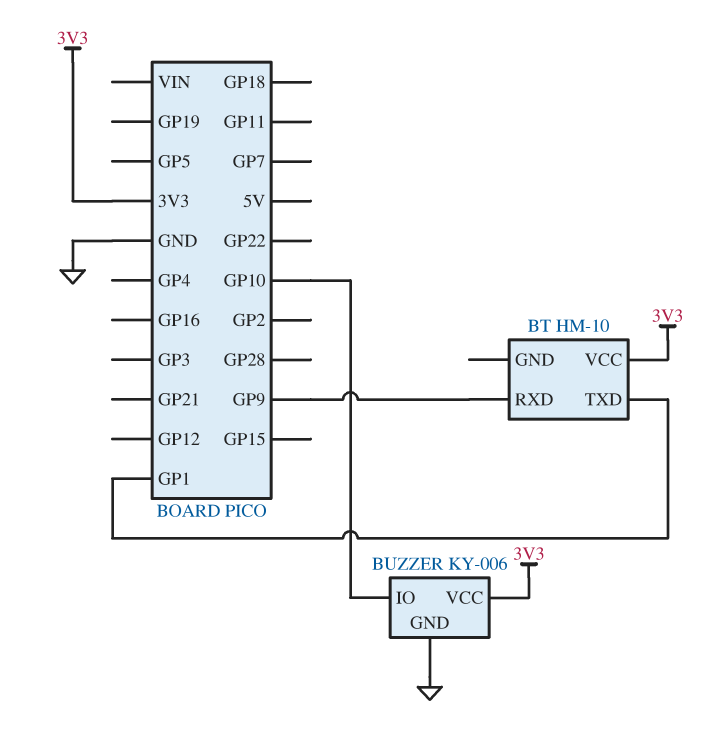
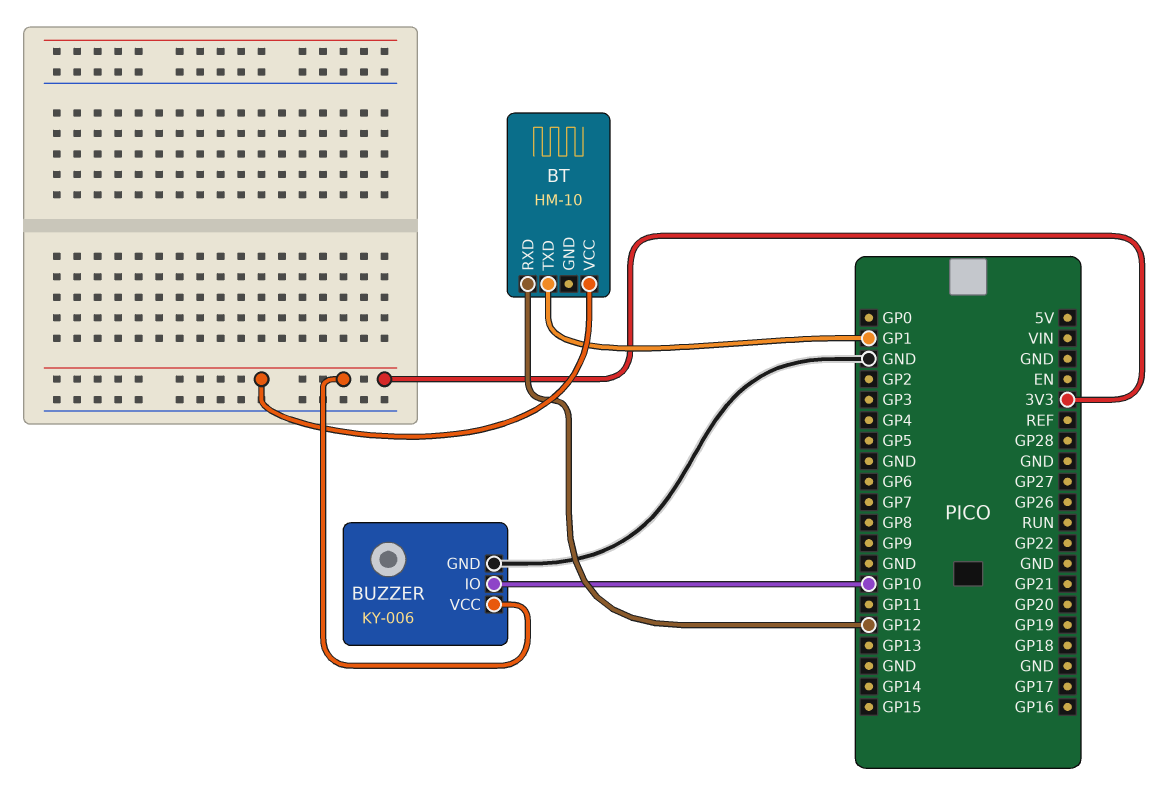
BT pin RXD: GP9 -> GP12

